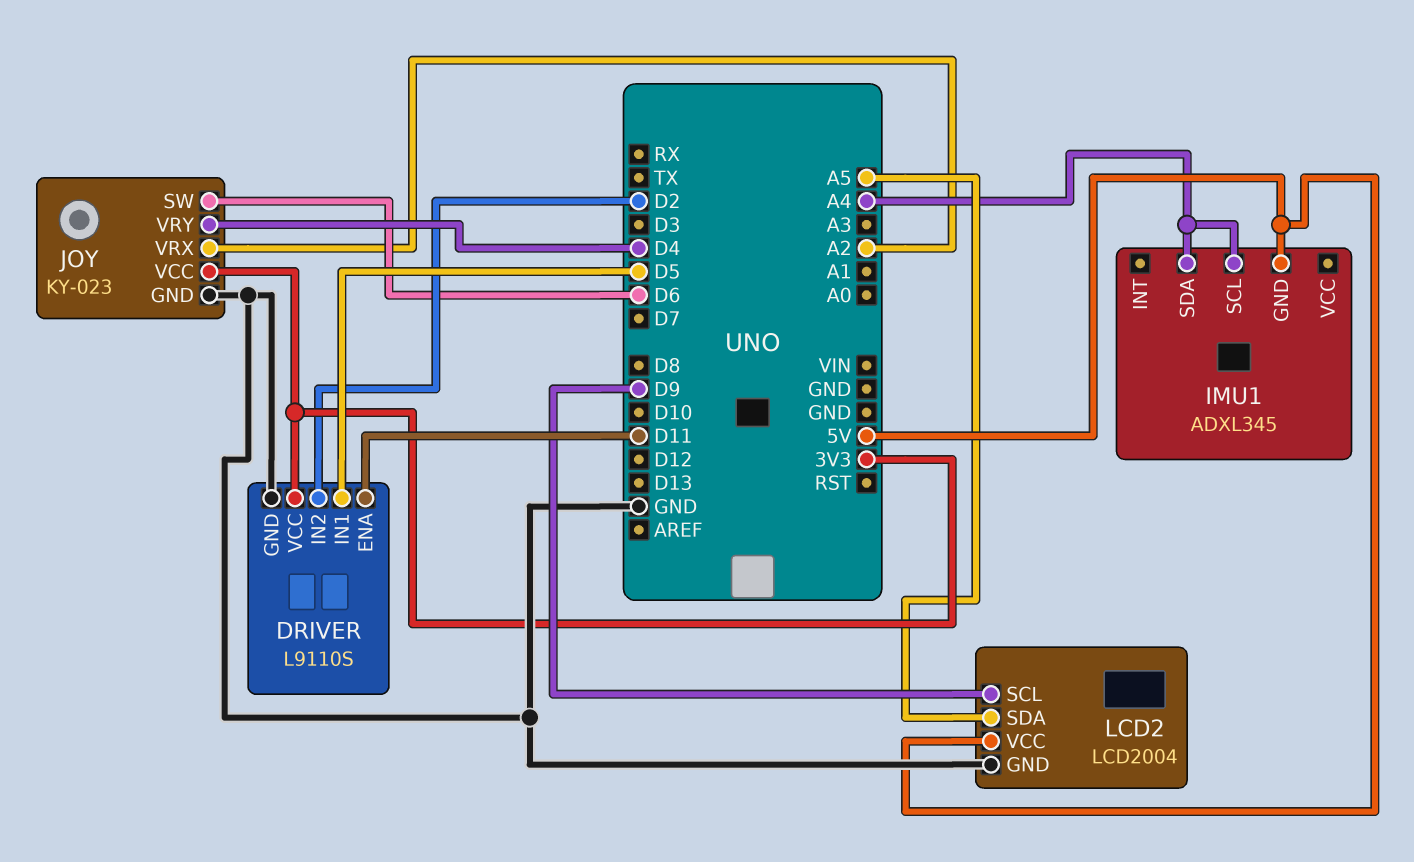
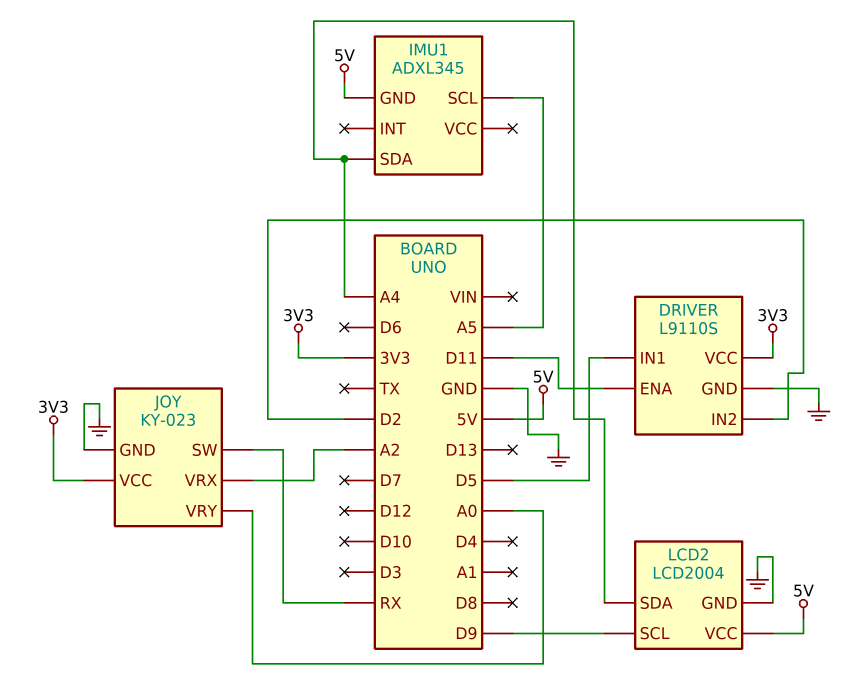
IMU1 pin SCL: A4 -> A5
JOY pin SW: D6 -> RX
JOY pin VRY: D4 -> A0
LCD2 pin SDA: A5 -> A4

